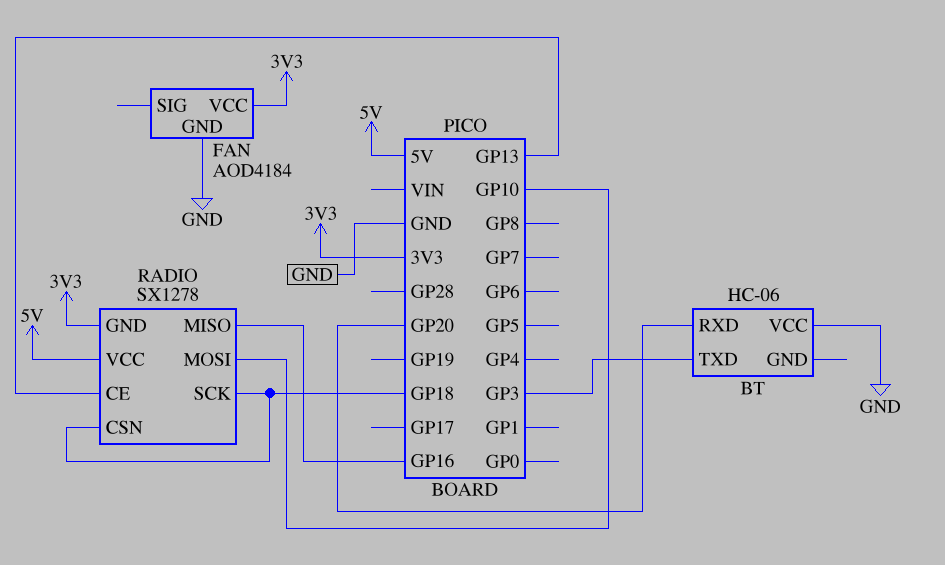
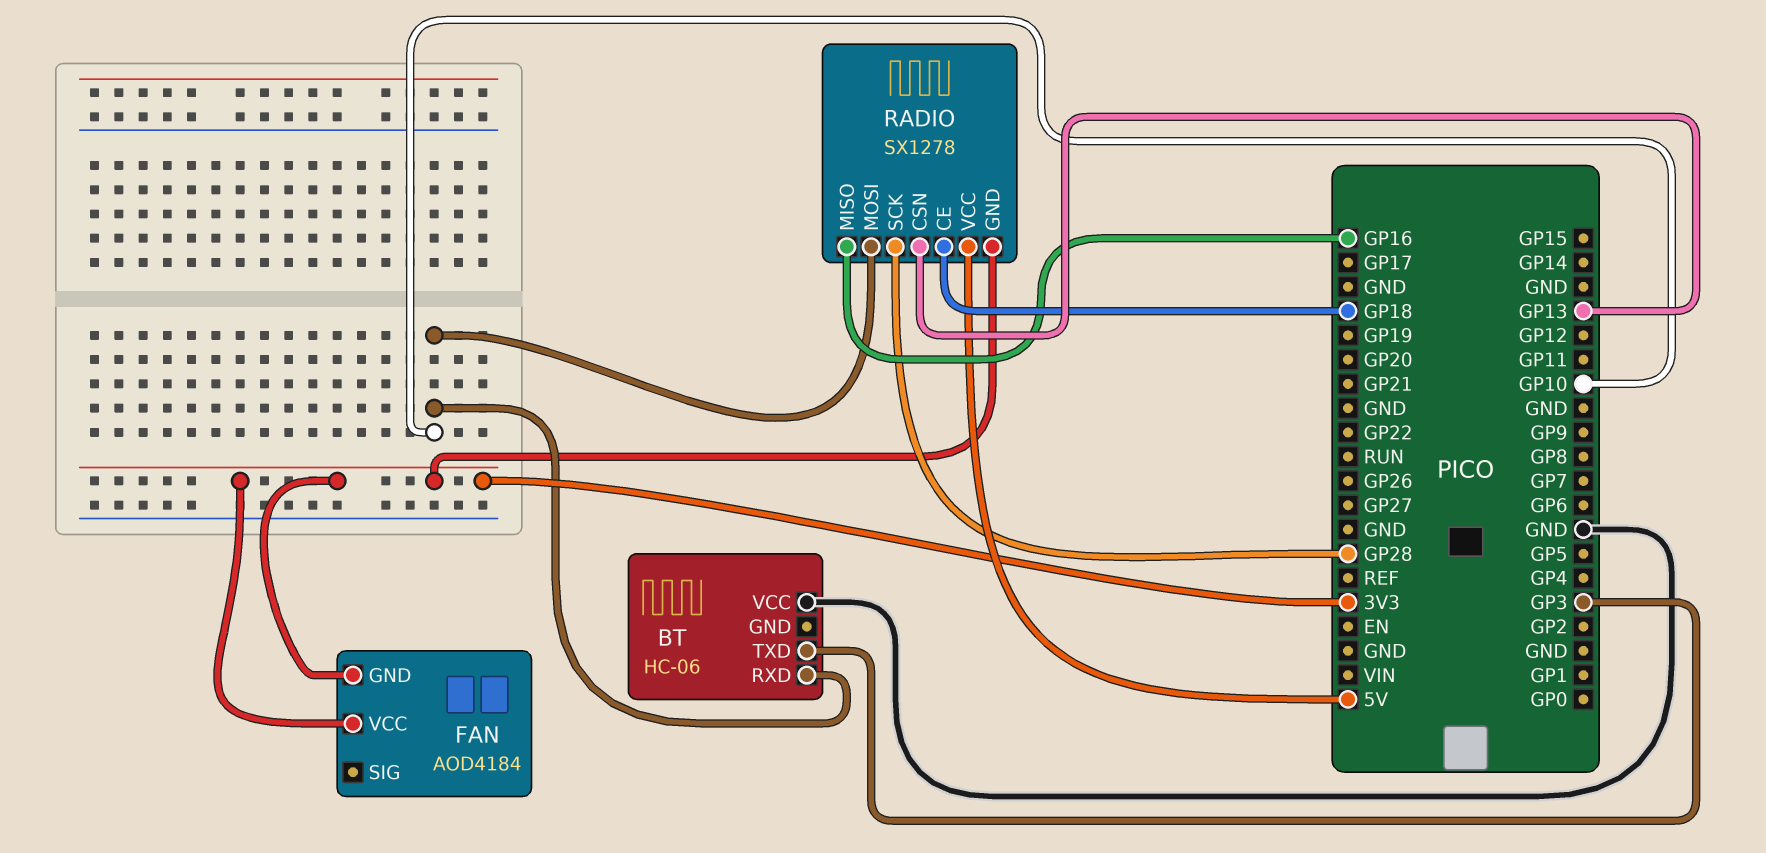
BT pin RXD: GP20 -> GP10
FAN pin GND: GND -> 3V3
RADIO pin CE: GP13 -> GP18
RADIO pin CSN: GP18 -> GP13
RADIO pin SCK: GP18 -> GP28

